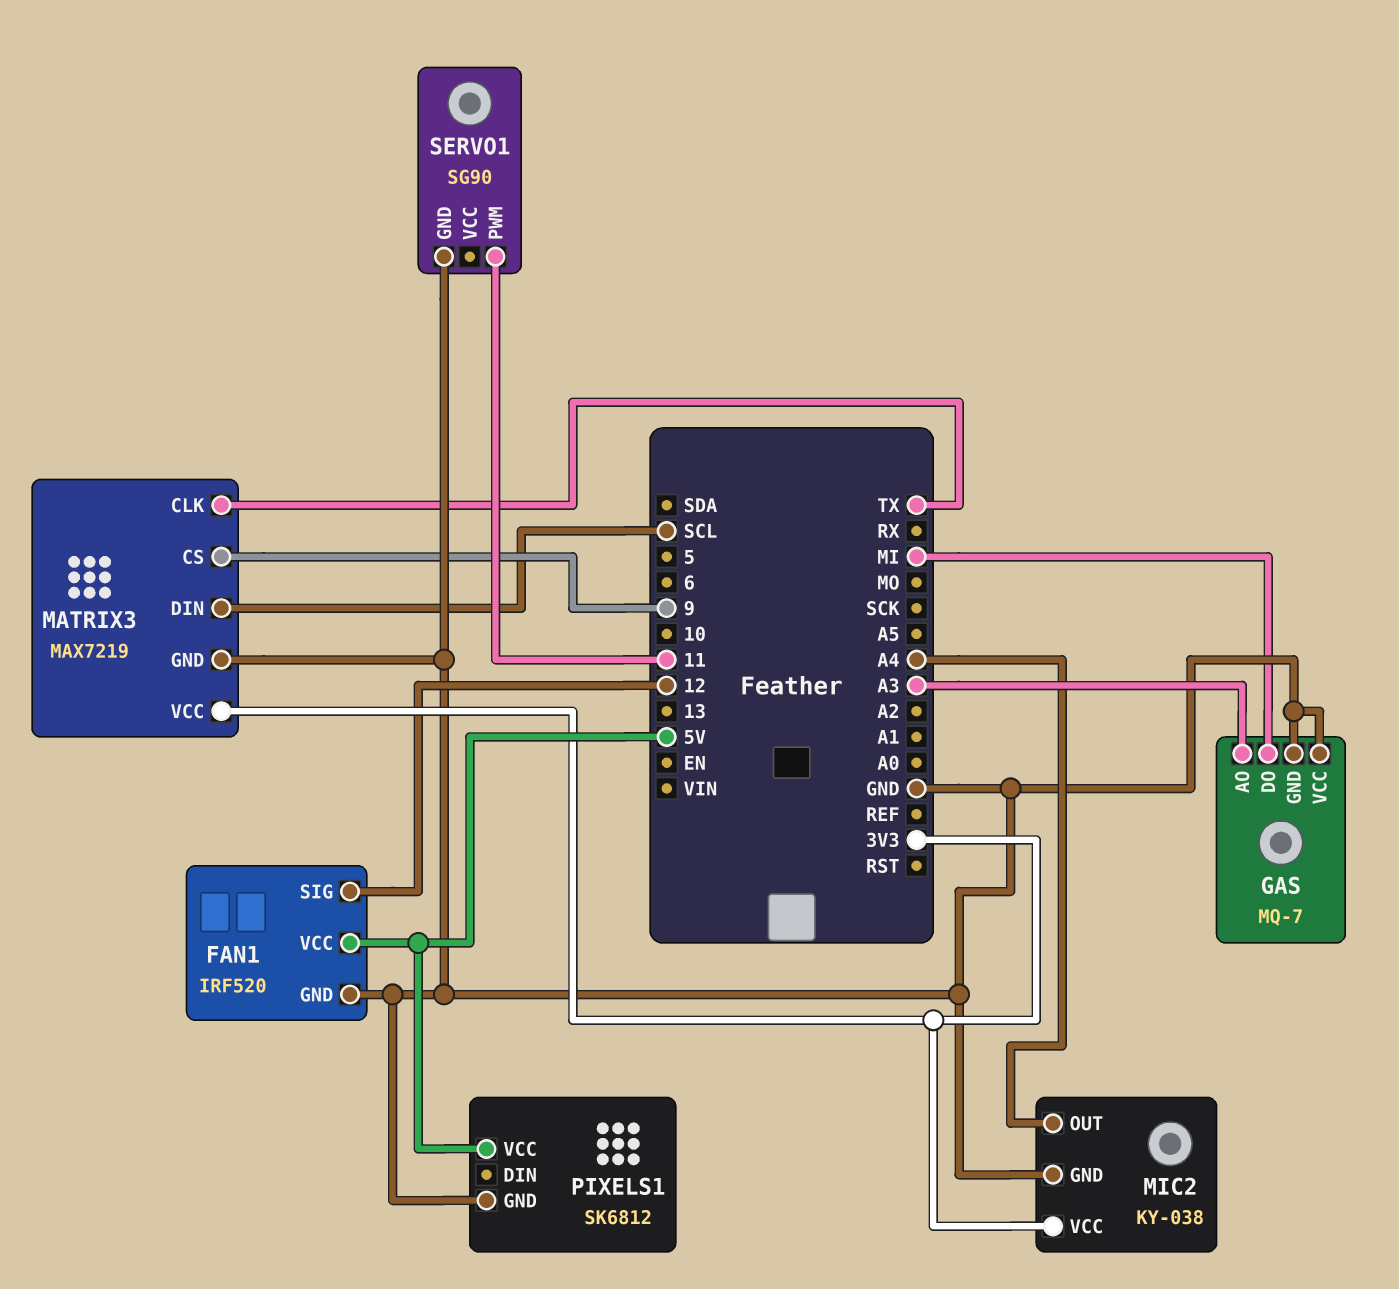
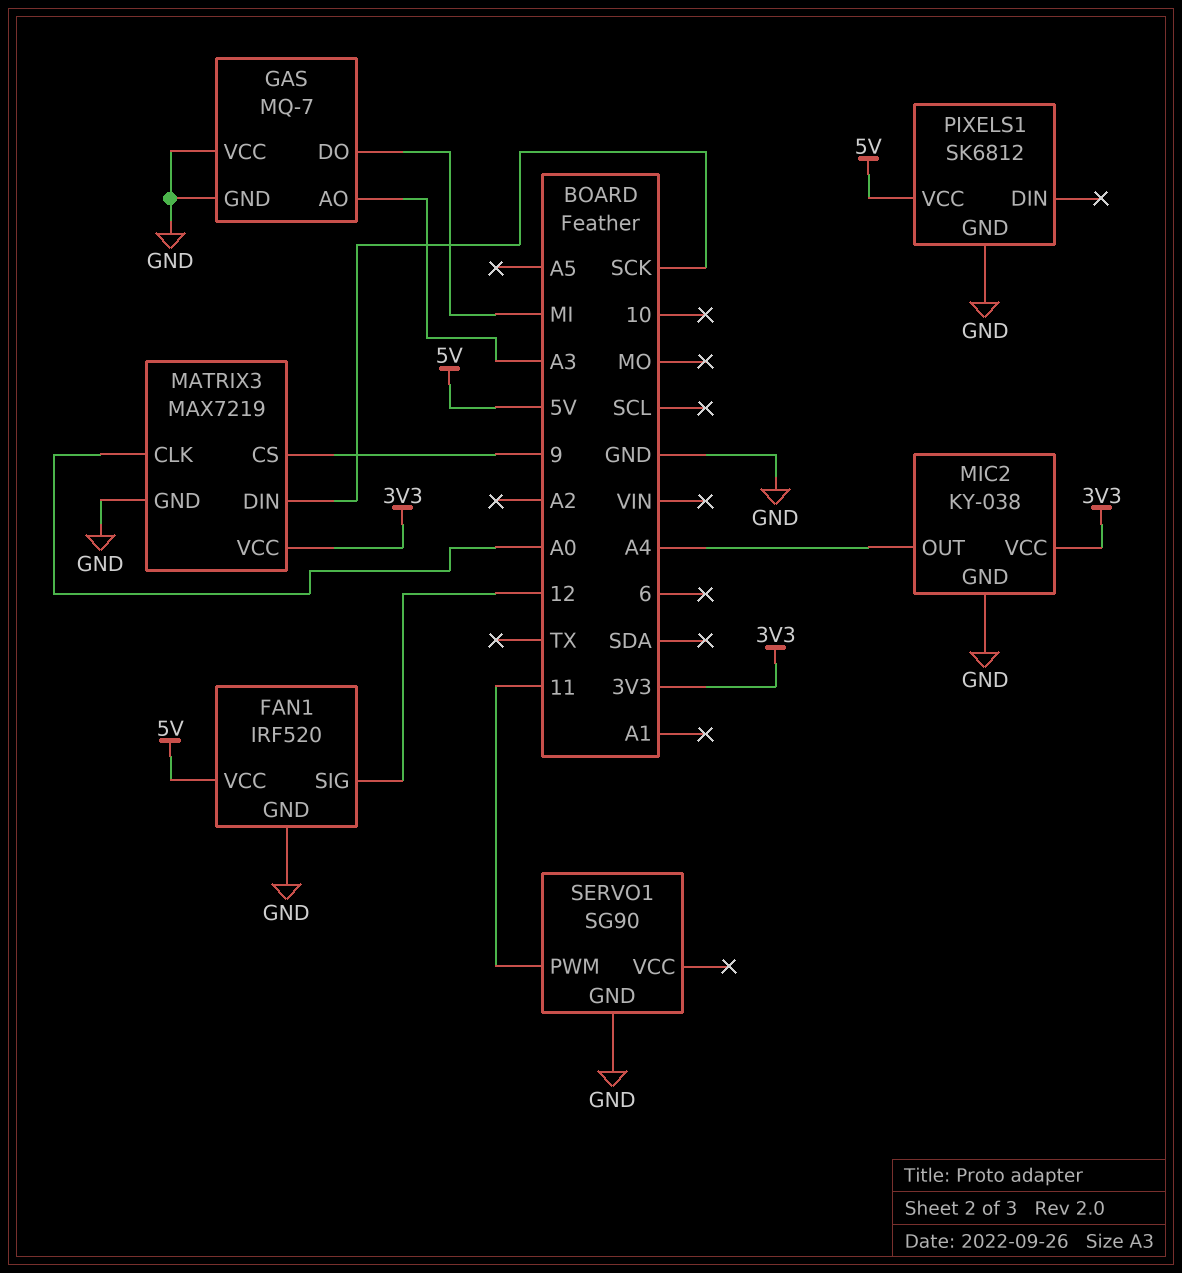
MATRIX3 pin CLK: TX -> A0
MATRIX3 pin DIN: SCL -> SCK

